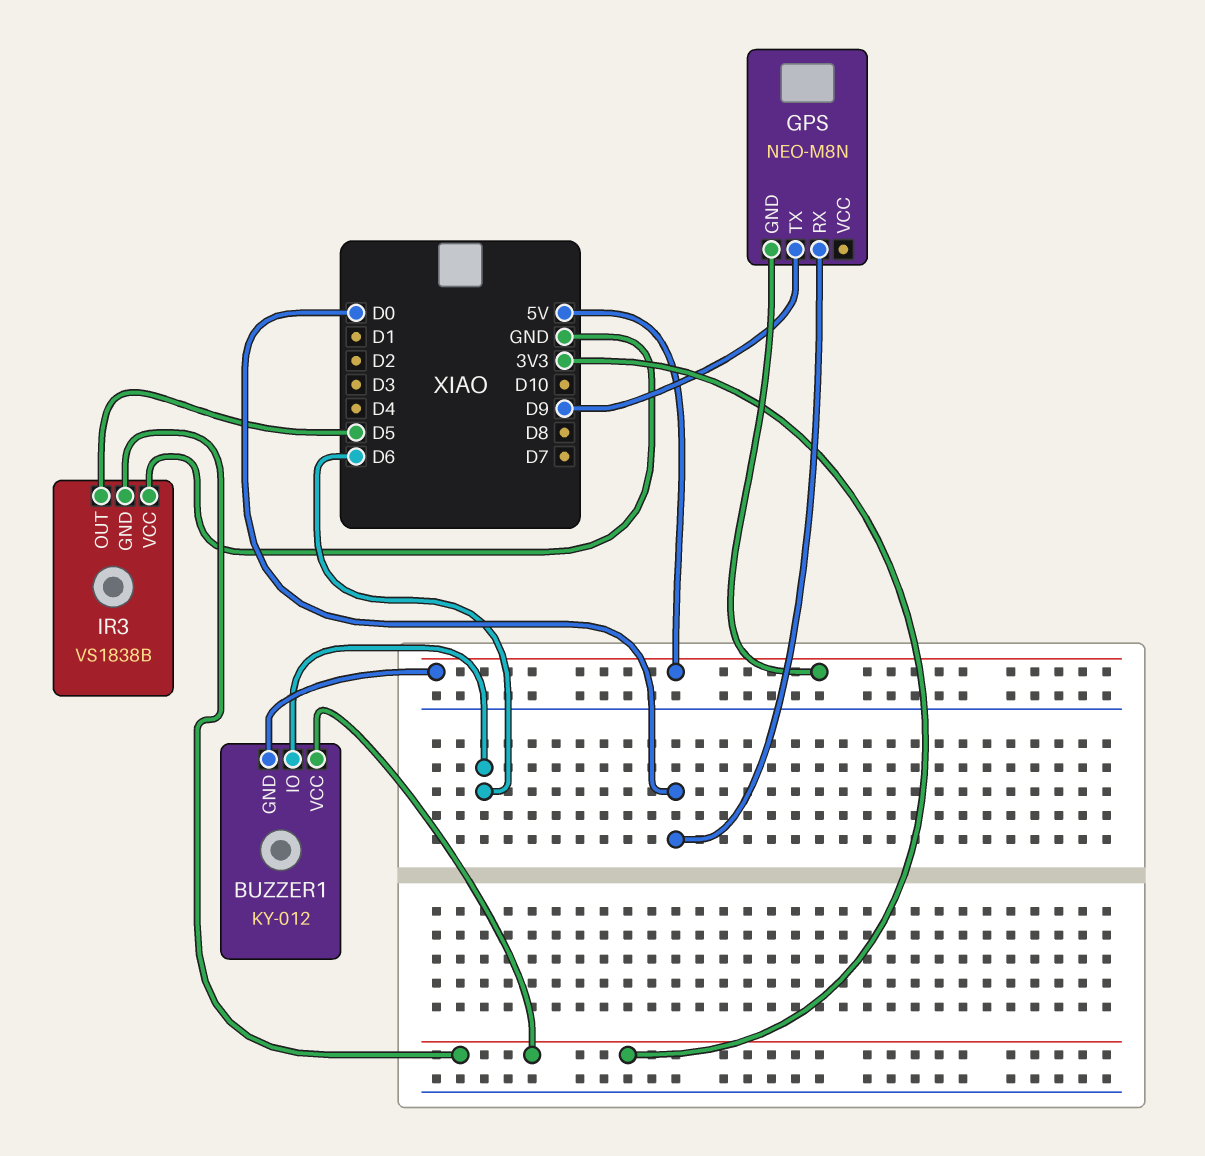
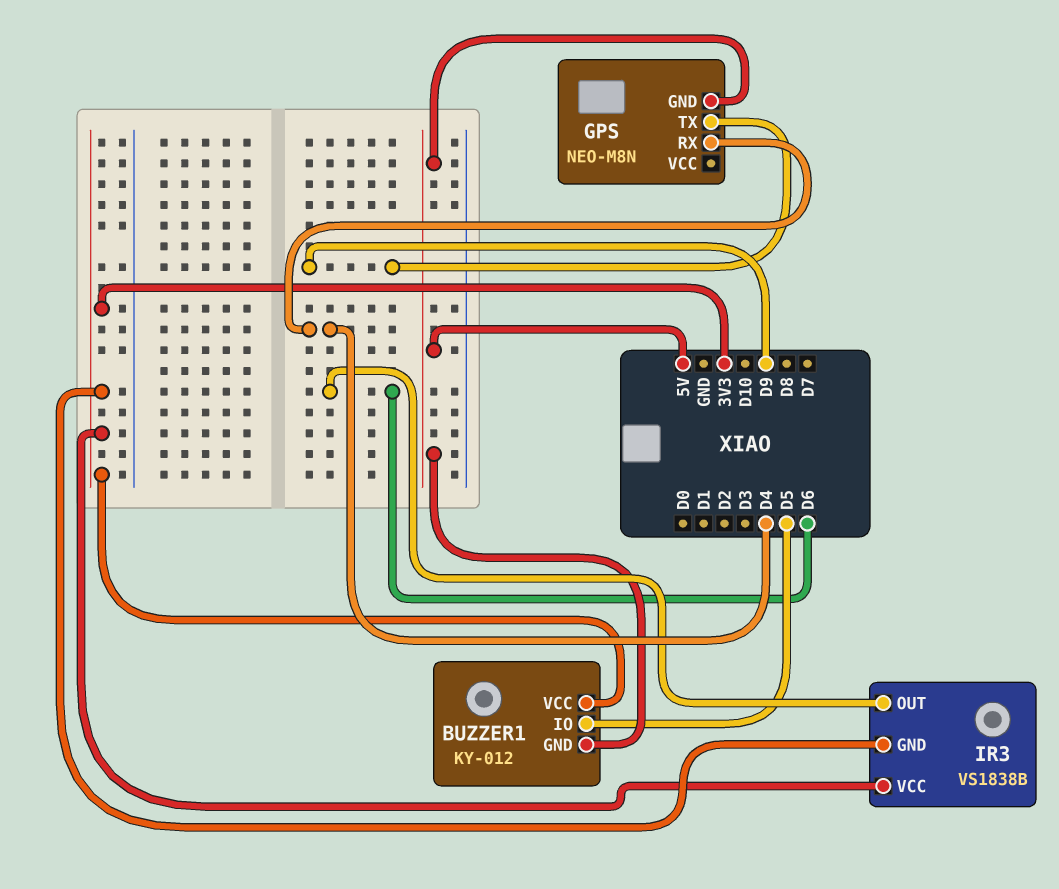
BUZZER1 pin IO: D6 -> D5
GPS pin RX: D0 -> D4
IR3 pin OUT: D5 -> D6
IR3 pin VCC: GND -> 3V3

